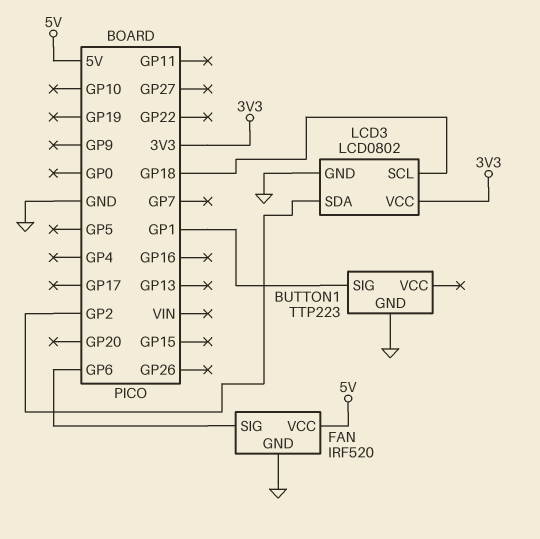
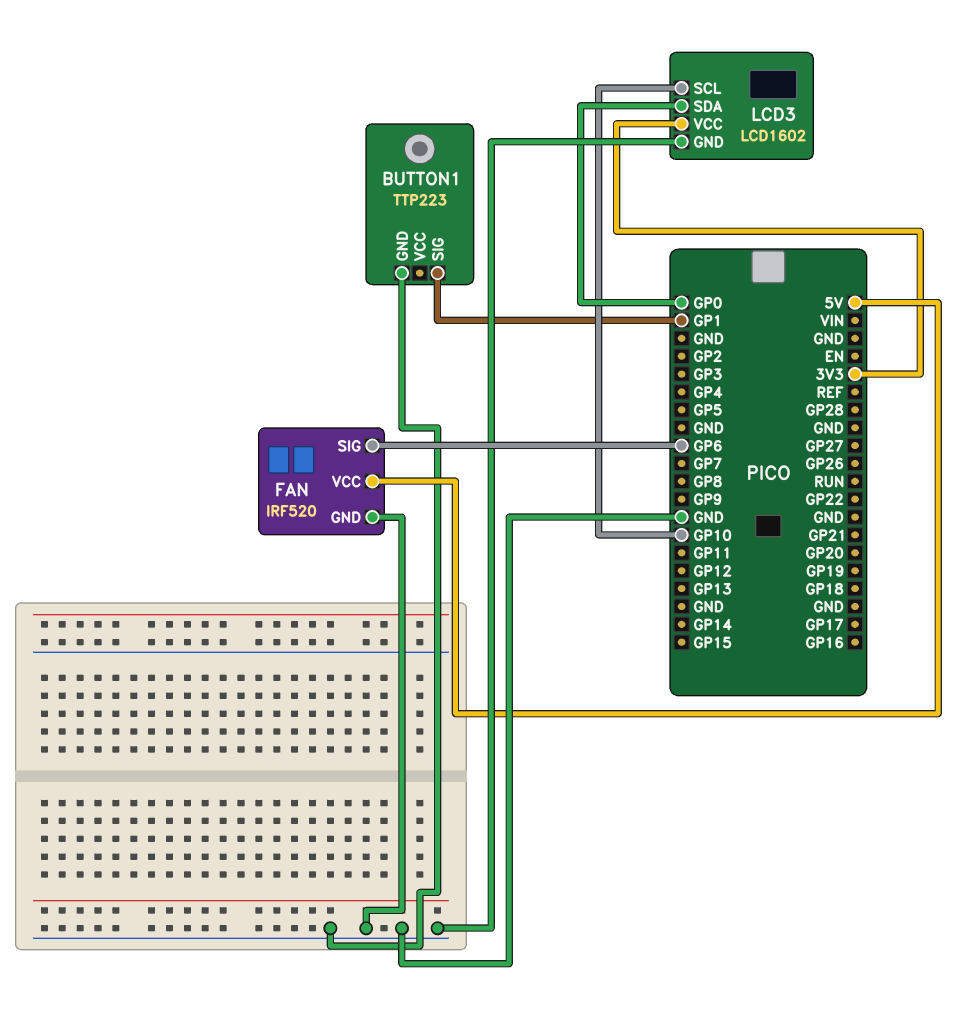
LCD3: LCD0802 -> LCD1602
LCD3 pin SCL: GP18 -> GP10
LCD3 pin SDA: GP2 -> GP0

